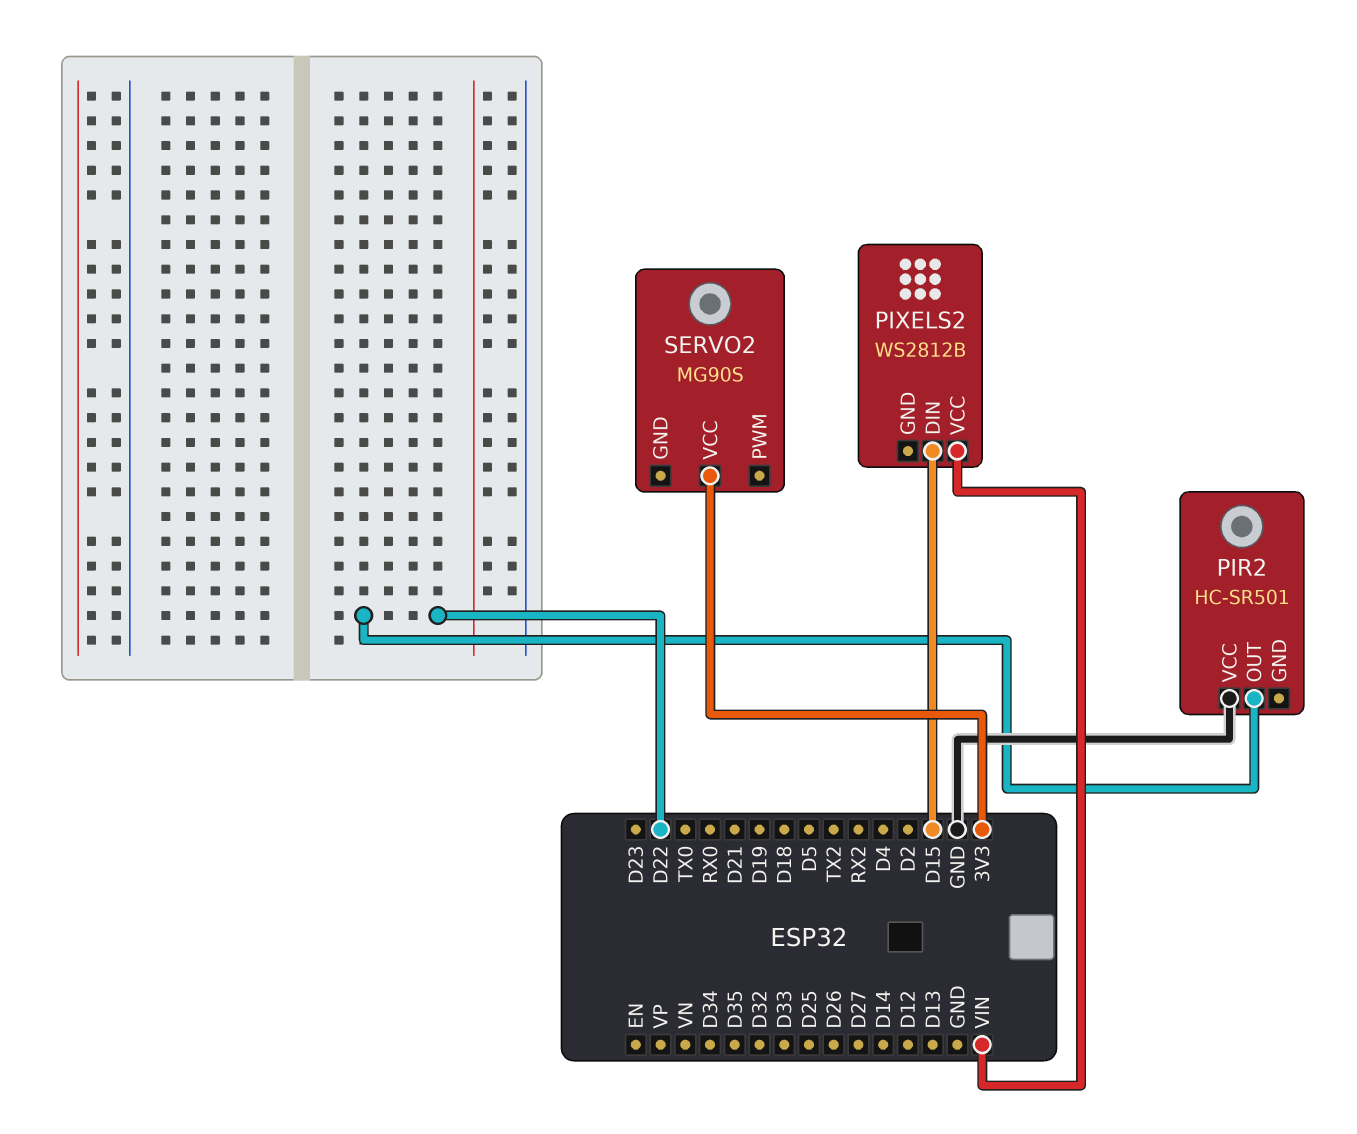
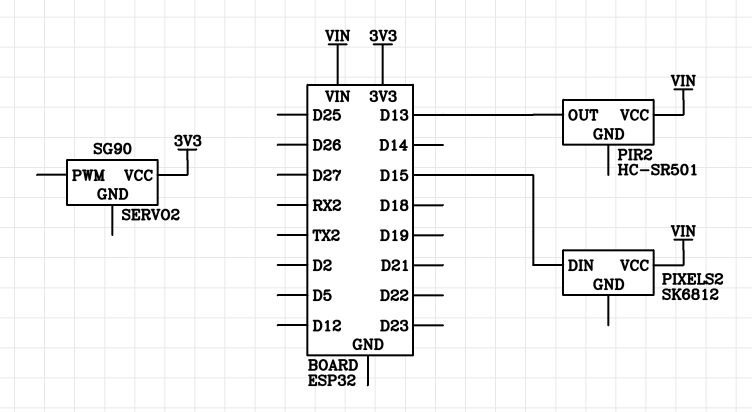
PIR2 pin OUT: D22 -> D13
PIR2 pin VCC: GND -> VIN
PIXELS2: WS2812B -> SK6812
SERVO2: MG90S -> SG90

